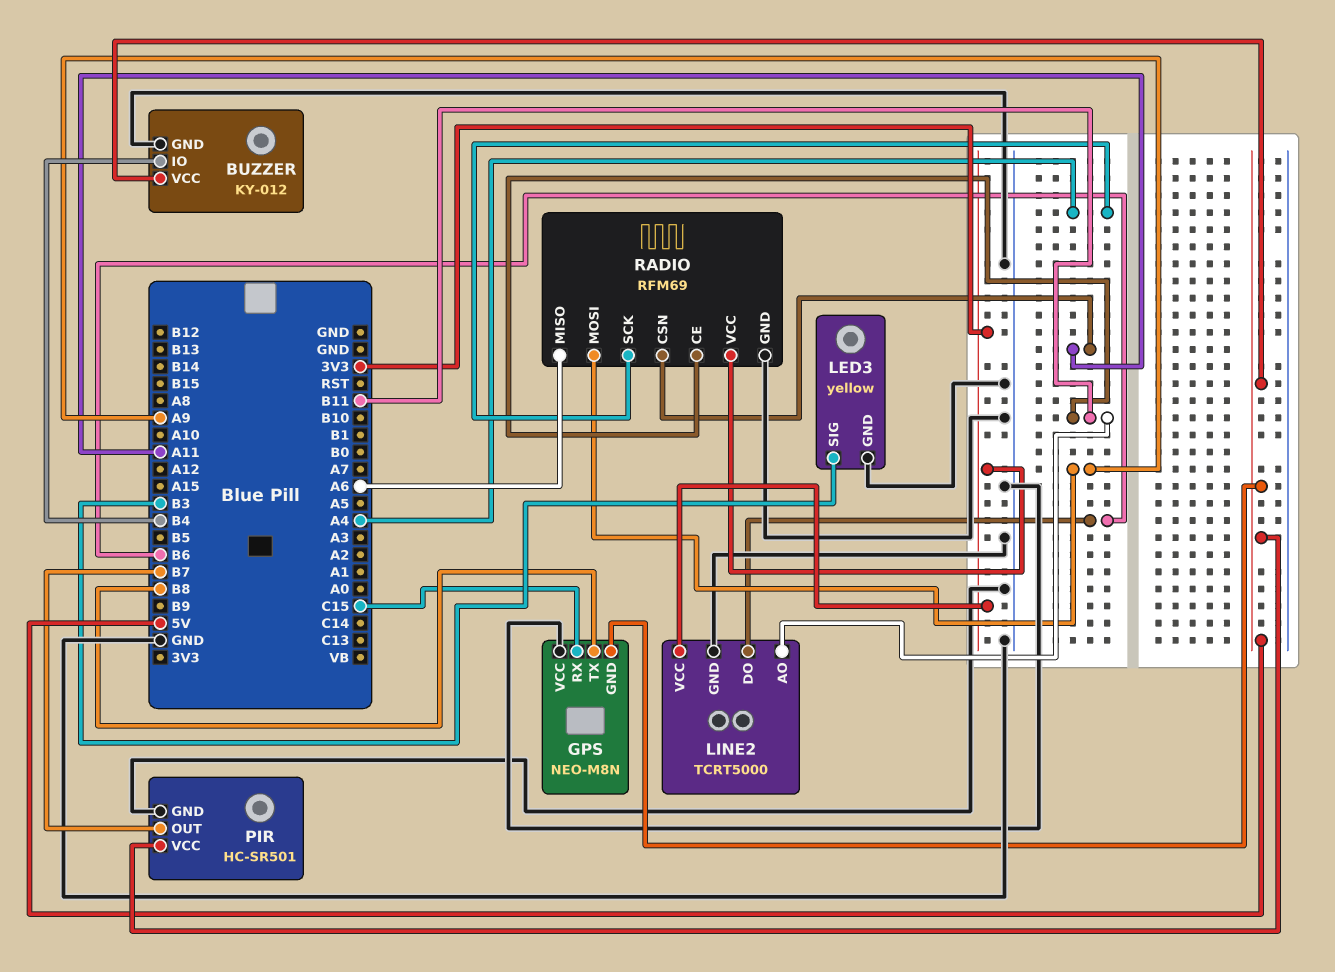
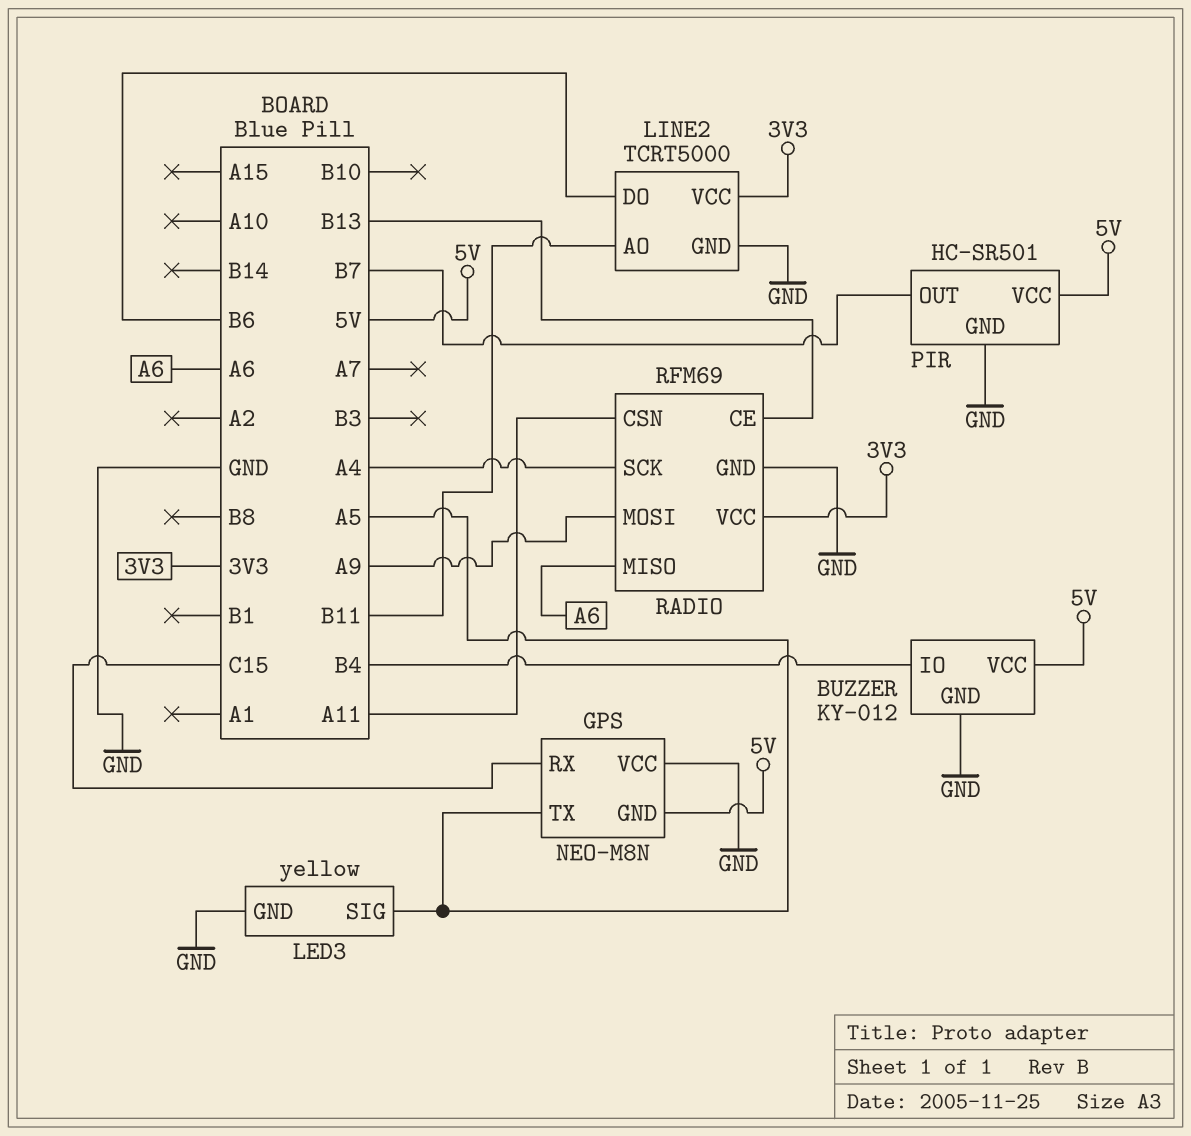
GPS pin TX: B8 -> A5
LED3 pin SIG: B3 -> A5
RADIO pin CE: B11 -> B13

